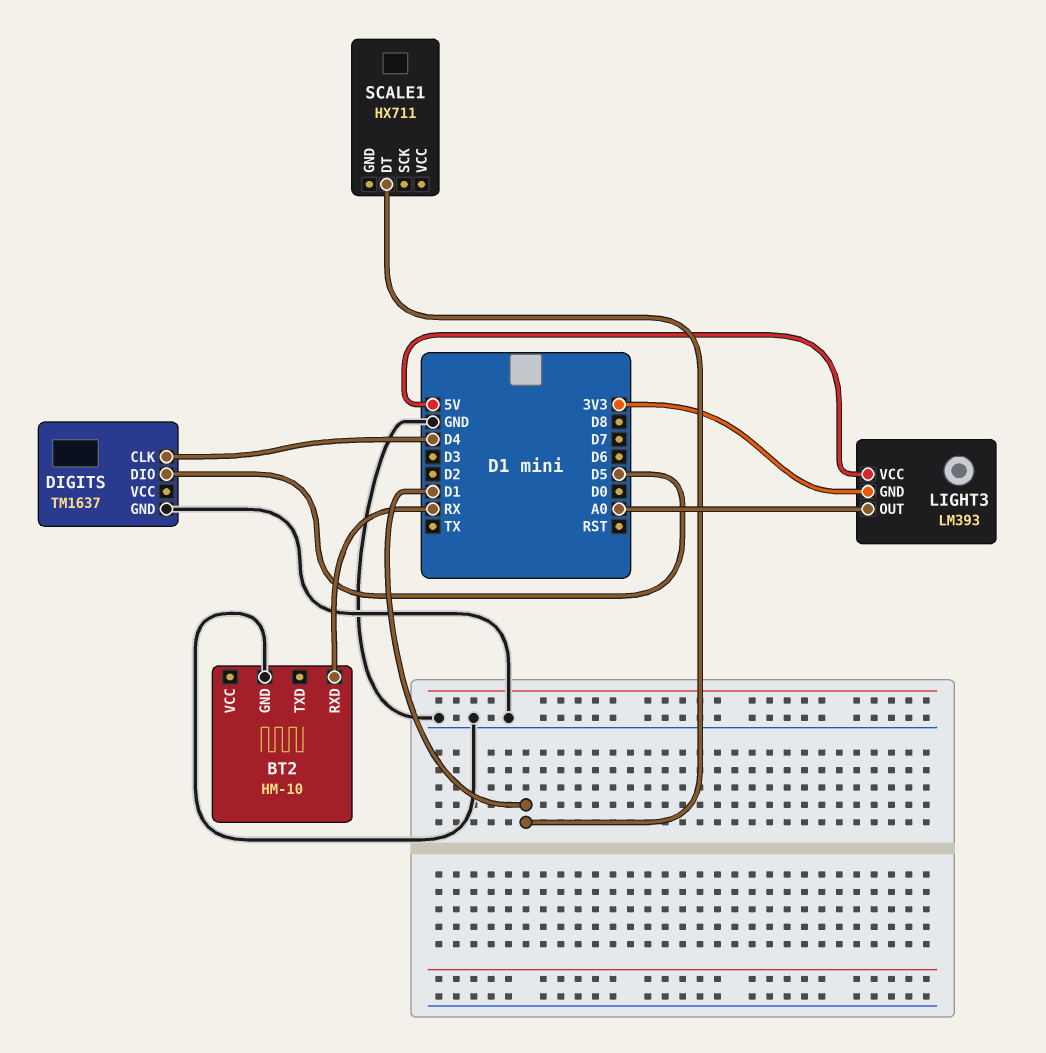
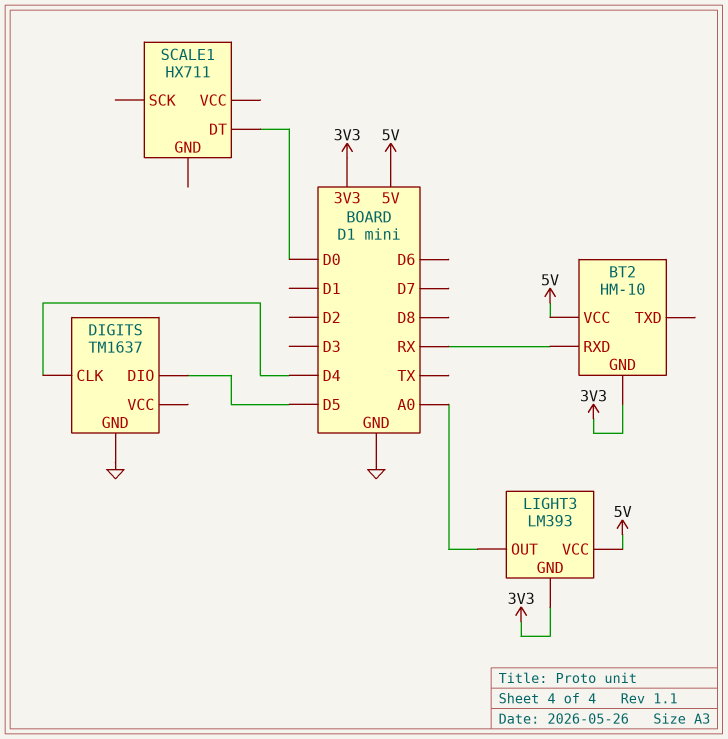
BT2 pin GND: GND -> 3V3
BT2 pin VCC: none -> 5V
SCALE1 pin DT: D1 -> D0

